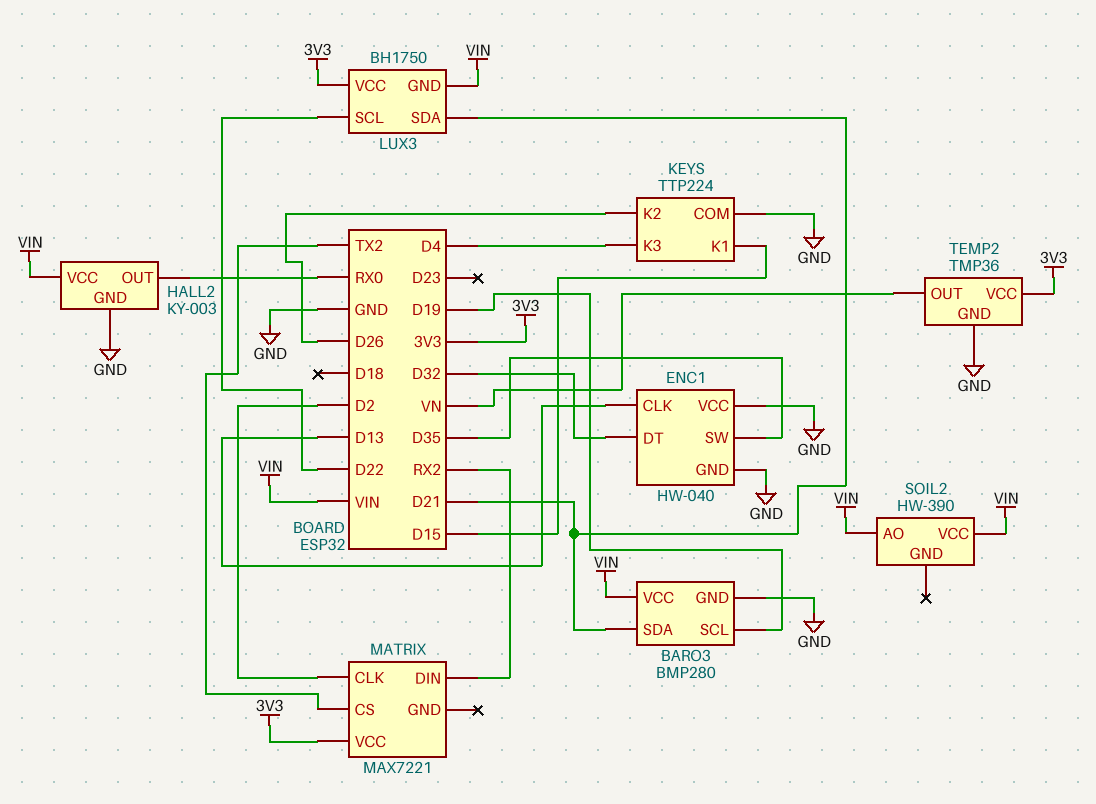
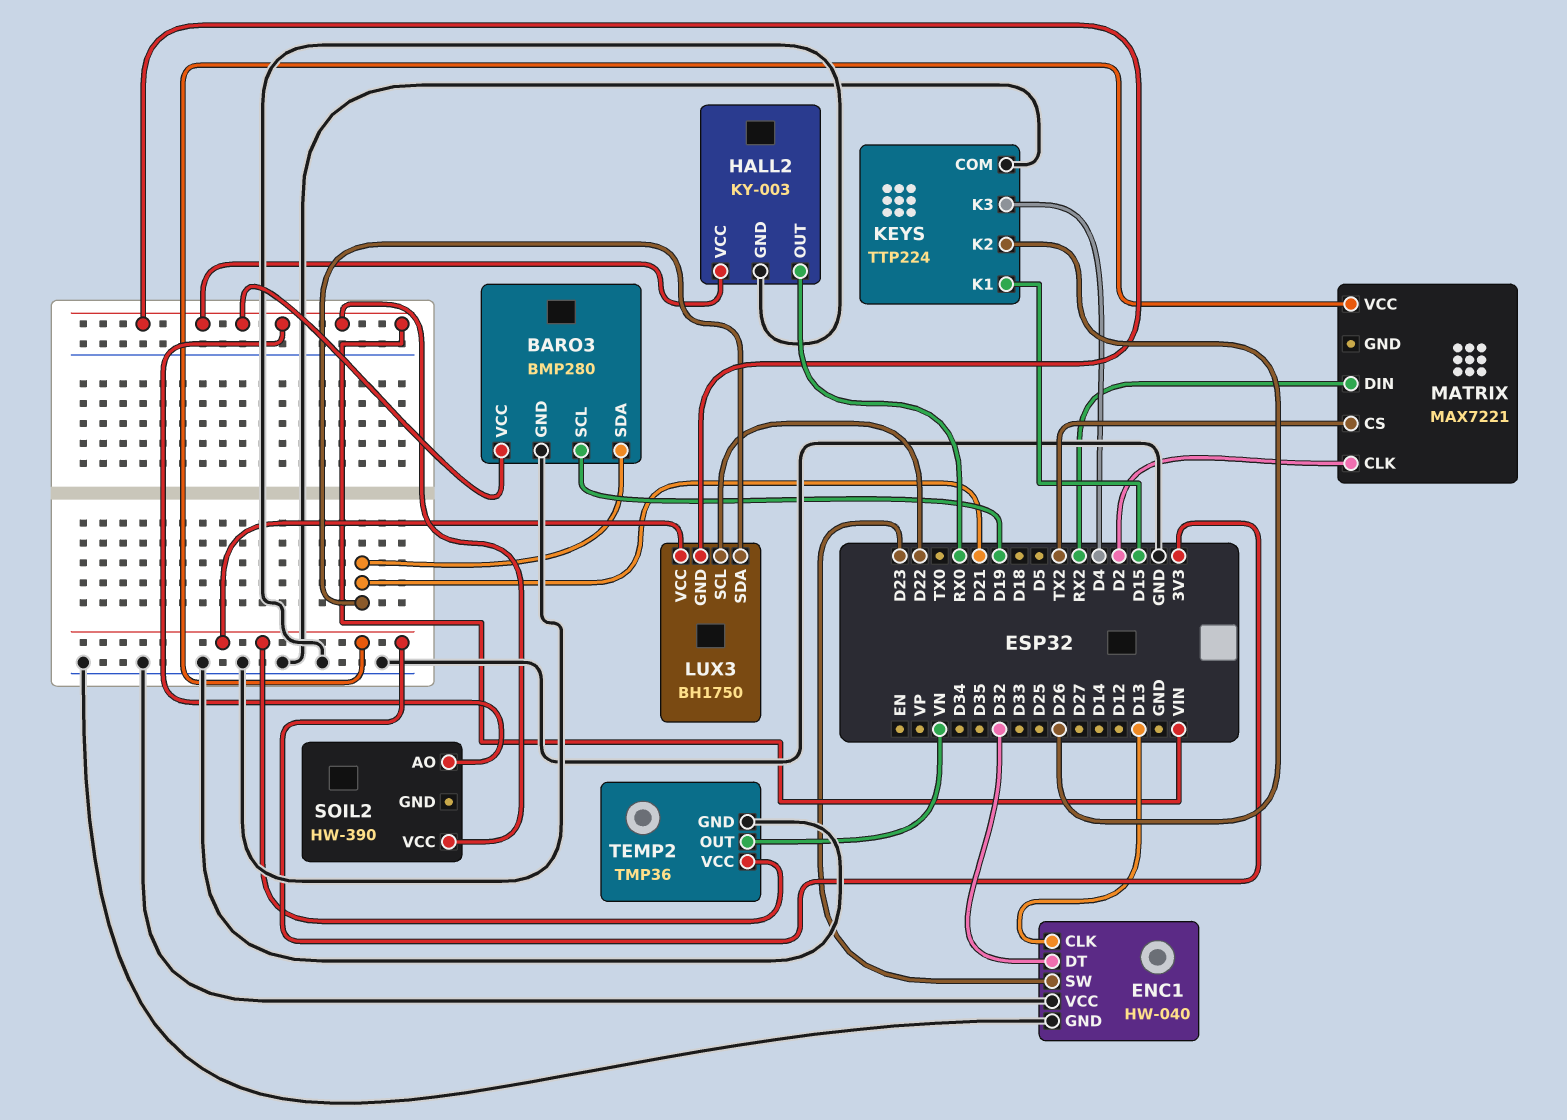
ENC1 pin SW: D35 -> D23

